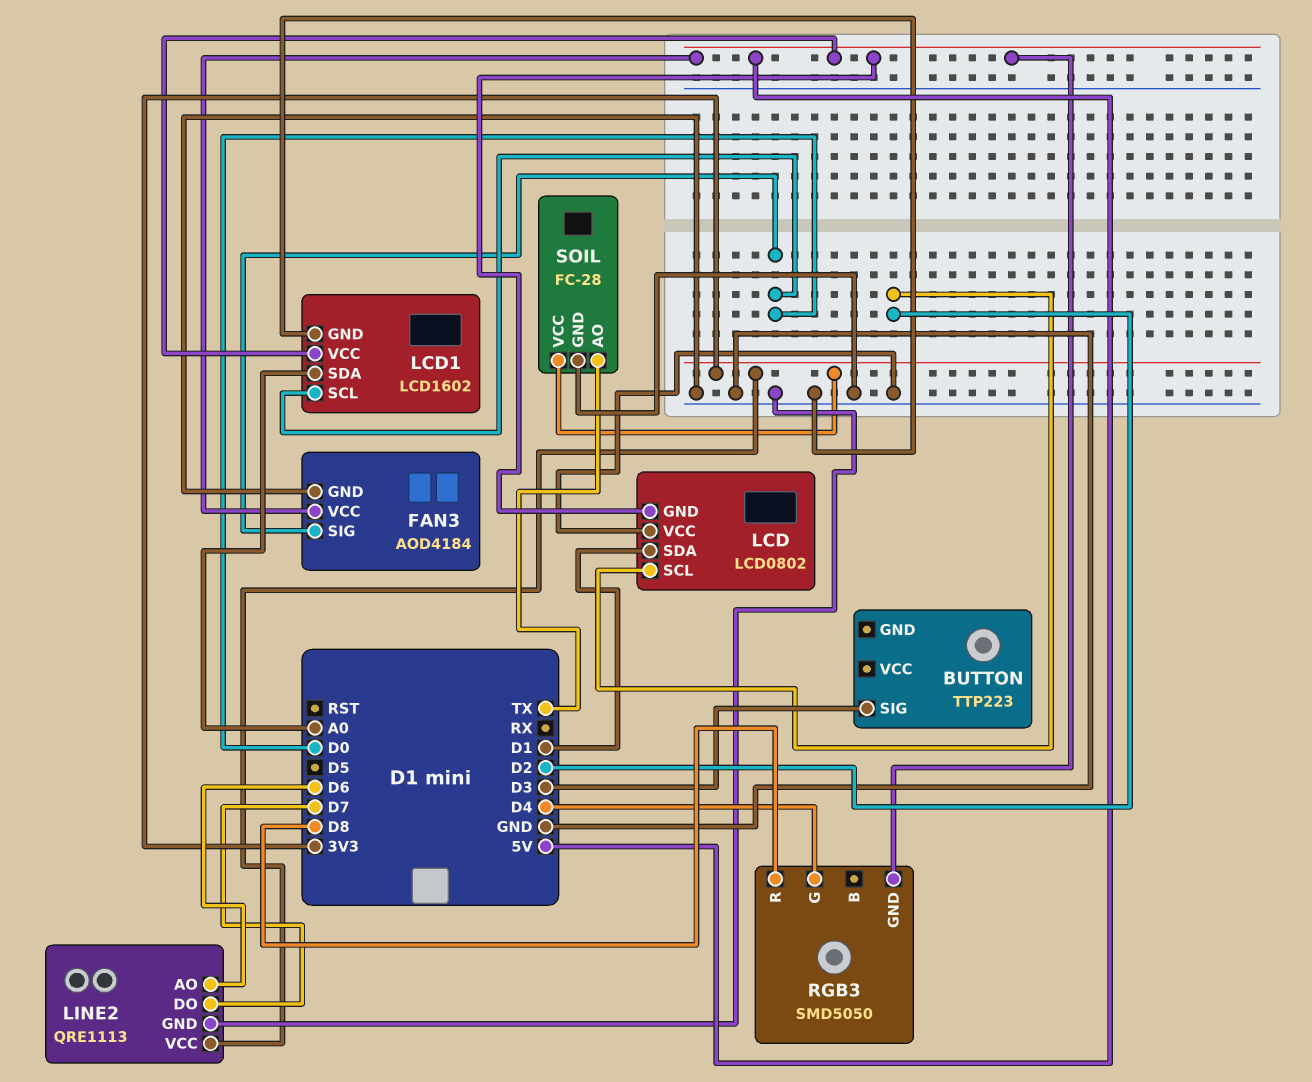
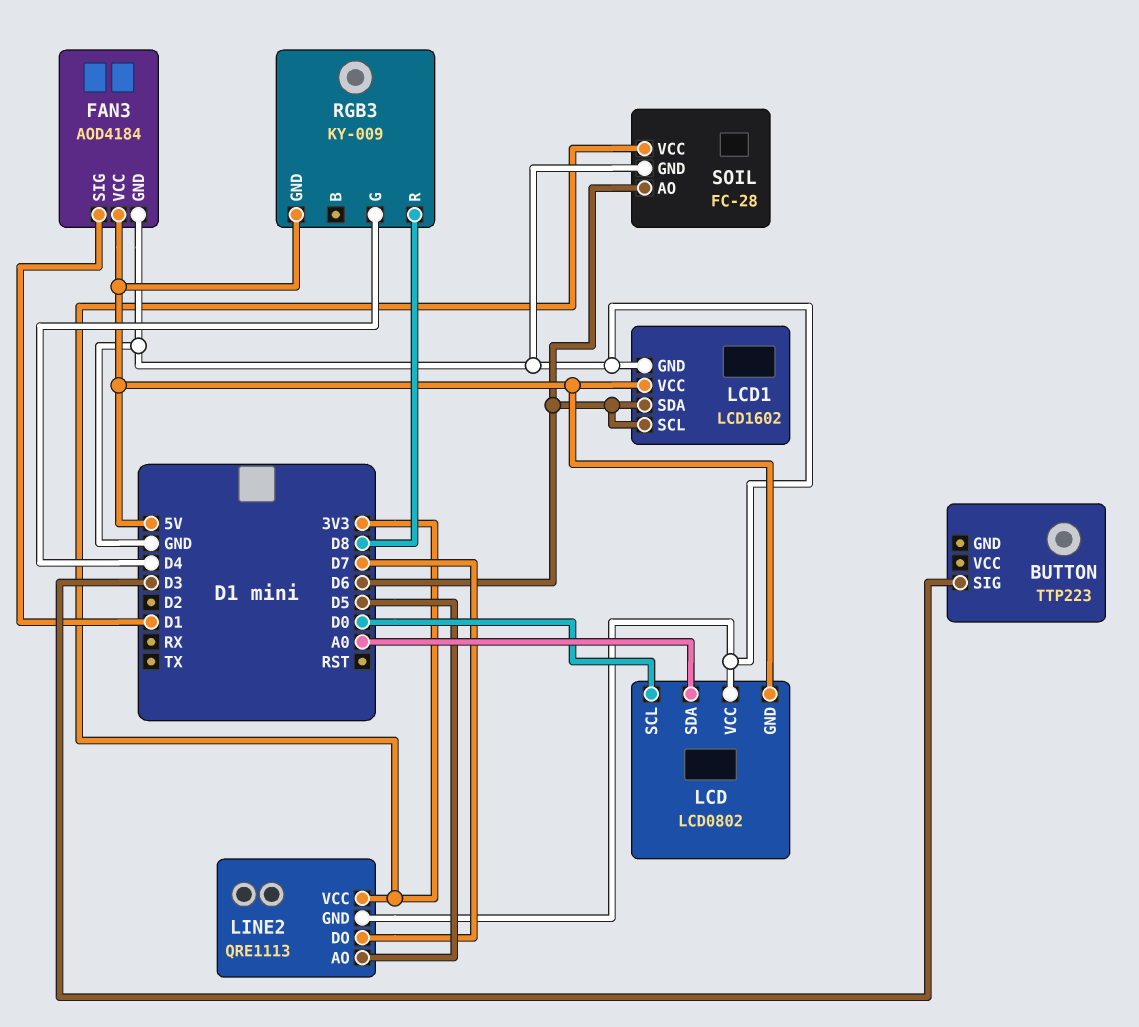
FAN3 pin SIG: D0 -> D1
LCD pin SCL: D2 -> D0
LCD pin SDA: D1 -> A0
LCD1 pin SCL: D0 -> D6
LCD1 pin SDA: A0 -> D6
LINE2 pin AO: D6 -> D5
RGB3: SMD5050 -> KY-009
SOIL pin AO: TX -> D6

